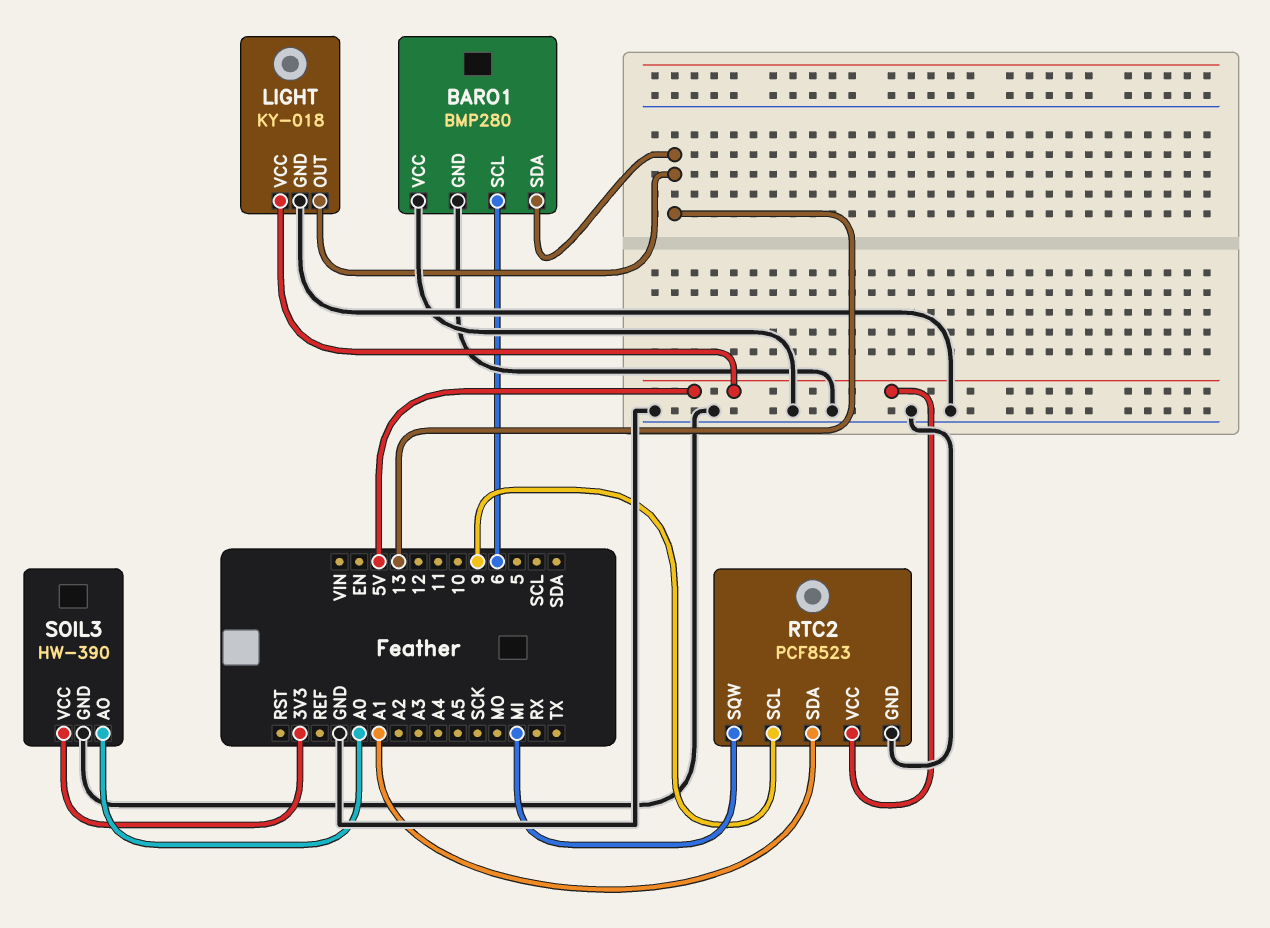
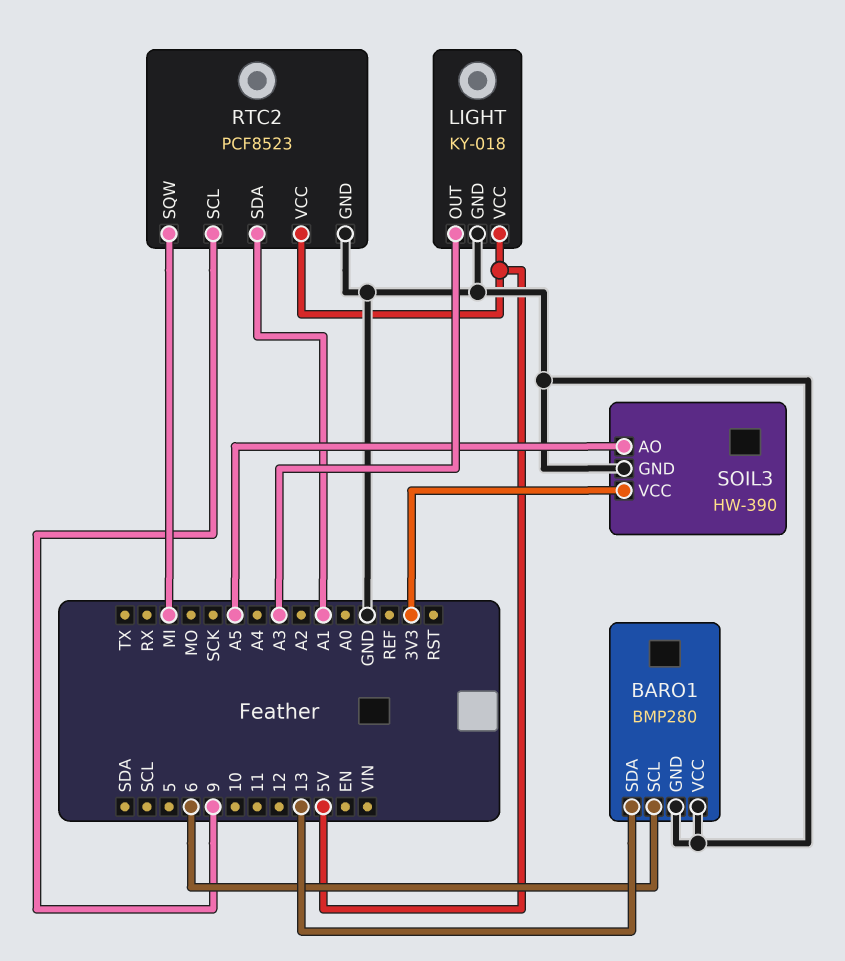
LIGHT pin OUT: 13 -> A3
SOIL3 pin AO: A0 -> A5

